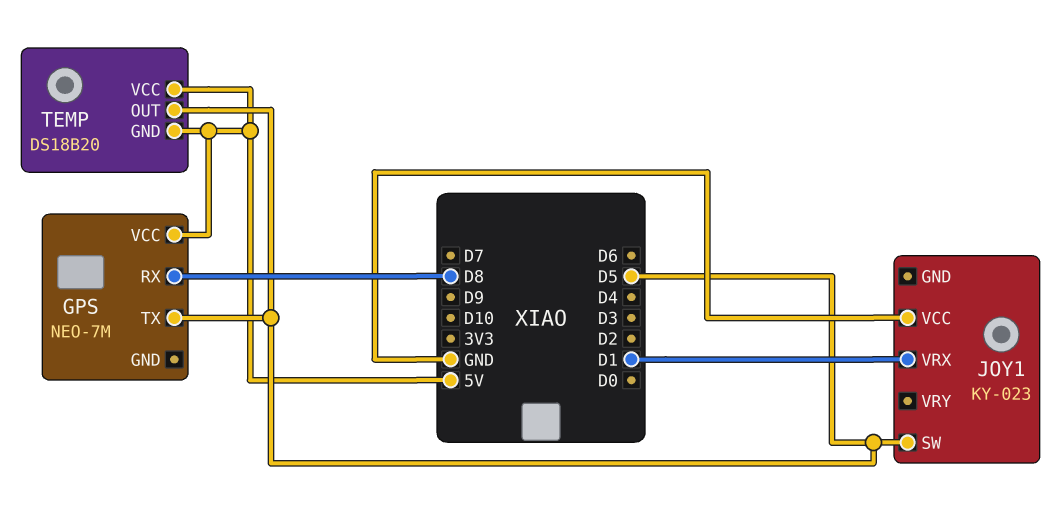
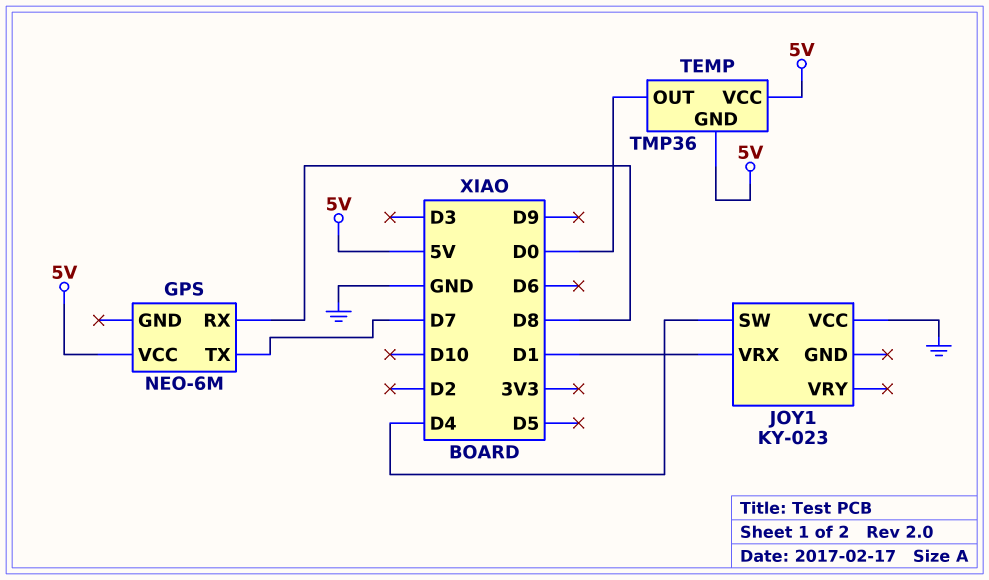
GPS: NEO-7M -> NEO-6M
GPS pin TX: D5 -> D7
JOY1 pin SW: D5 -> D4
TEMP: DS18B20 -> TMP36
TEMP pin OUT: D5 -> D0

